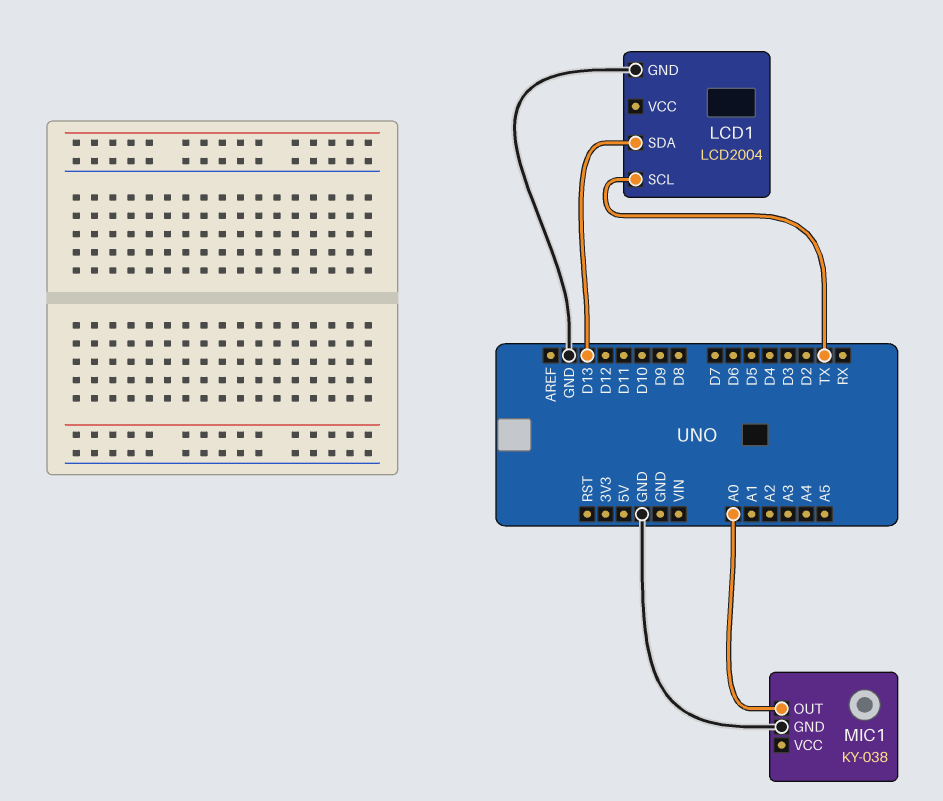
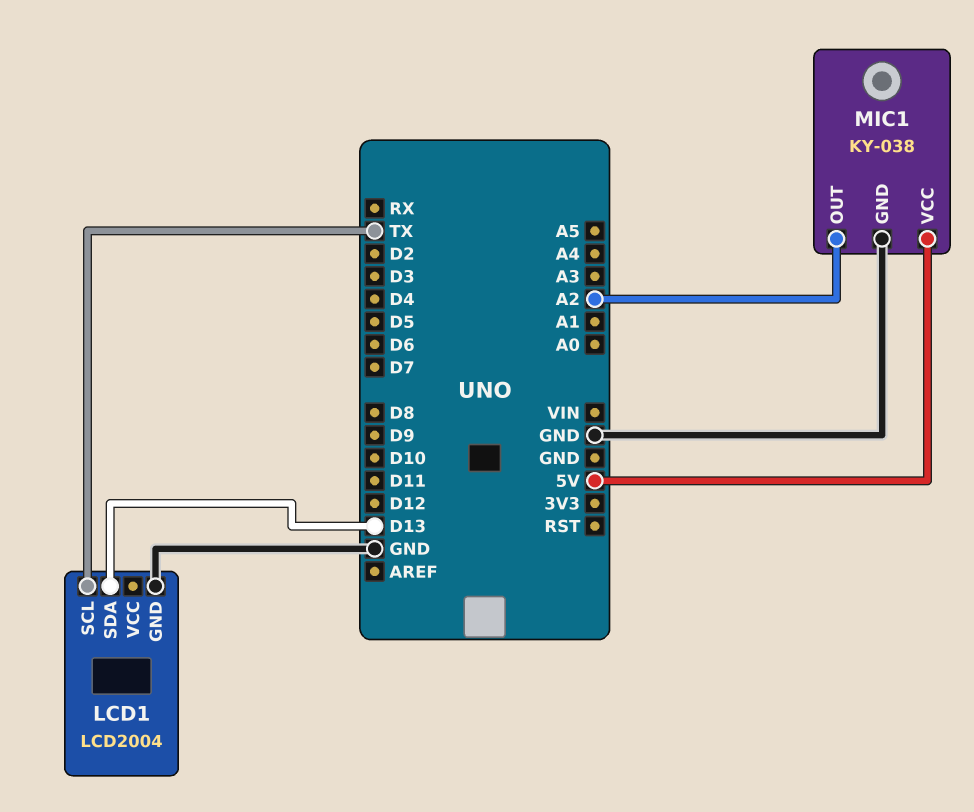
MIC1 pin OUT: A0 -> A2
MIC1 pin VCC: none -> 5V

